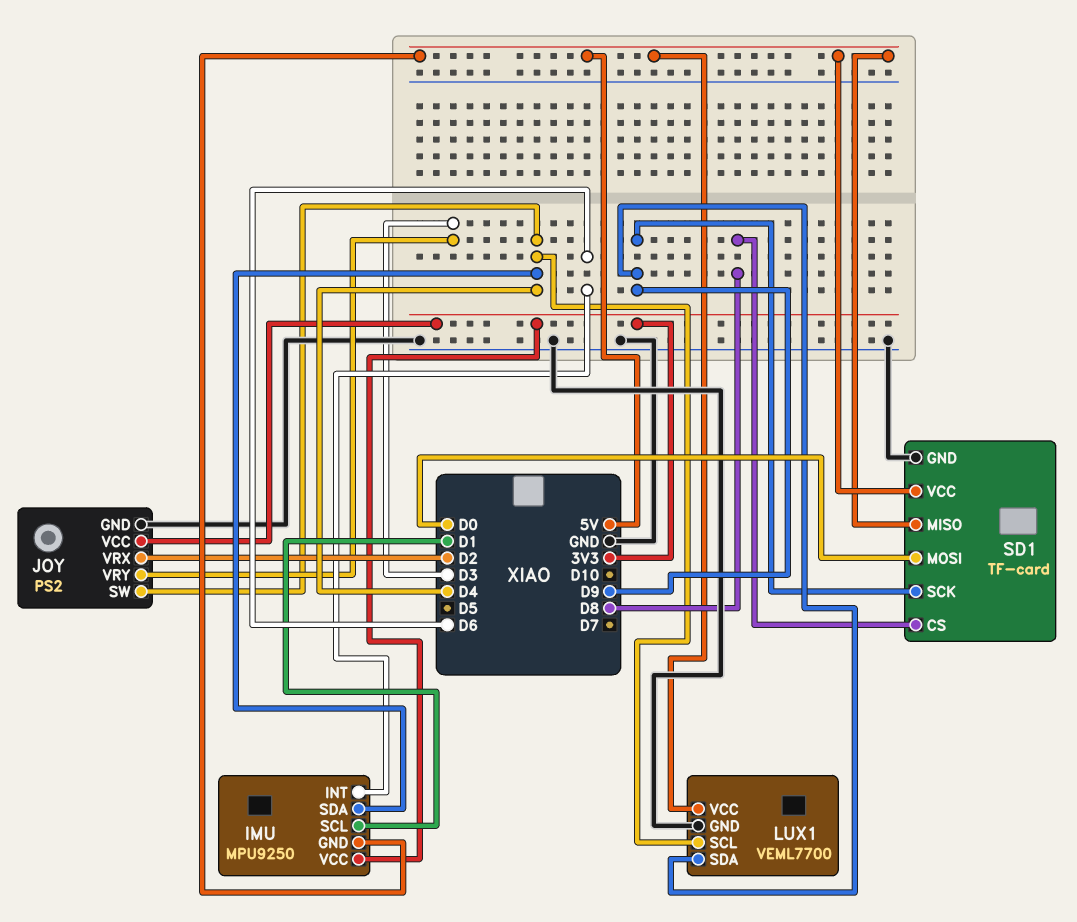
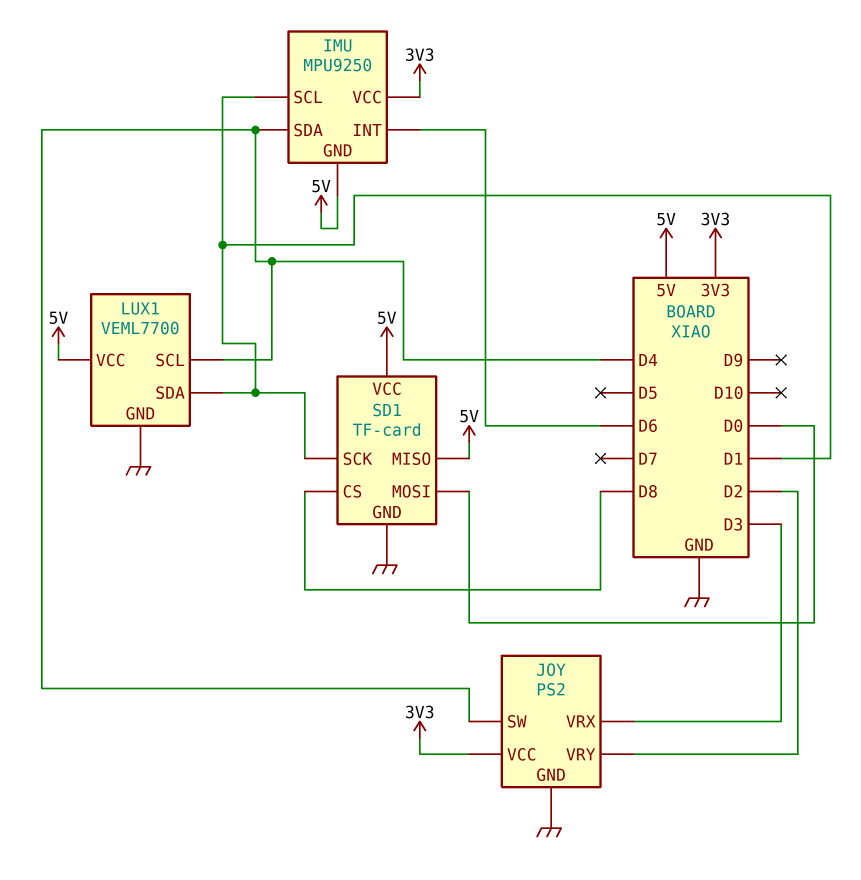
JOY pin VRX: D2 -> D3
JOY pin VRY: D3 -> D2
LUX1 pin SDA: D9 -> D1
SD1 pin SCK: D9 -> D1

